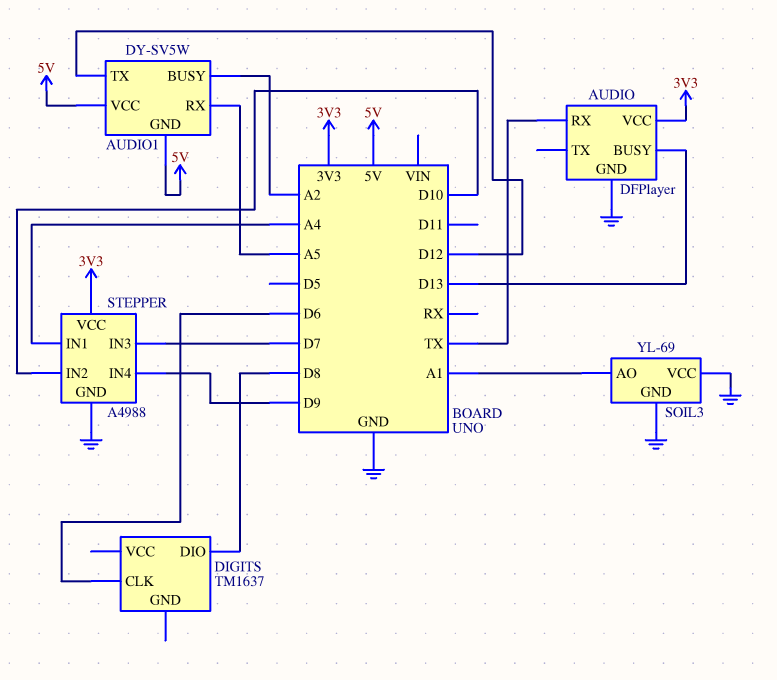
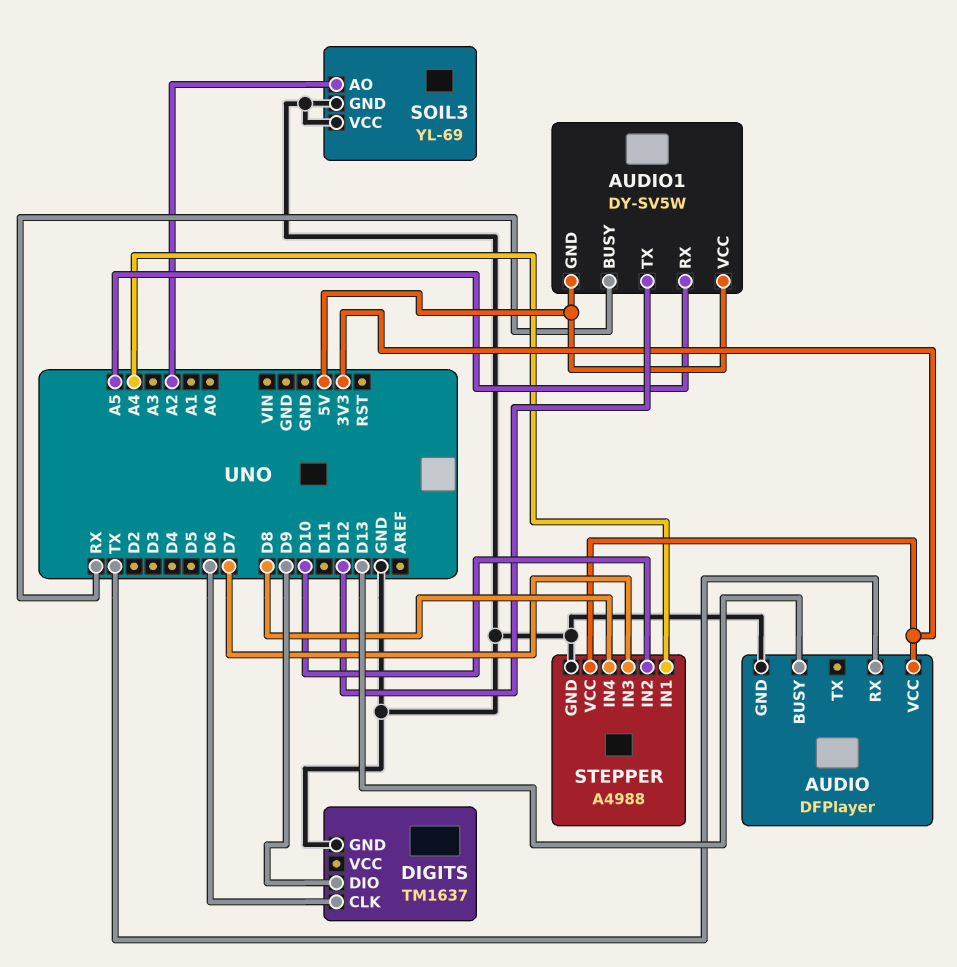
AUDIO1 pin BUSY: A2 -> RX
DIGITS pin DIO: D8 -> D9
DIGITS pin GND: none -> GND
SOIL3 pin AO: A1 -> A2
STEPPER pin IN4: D9 -> D8

